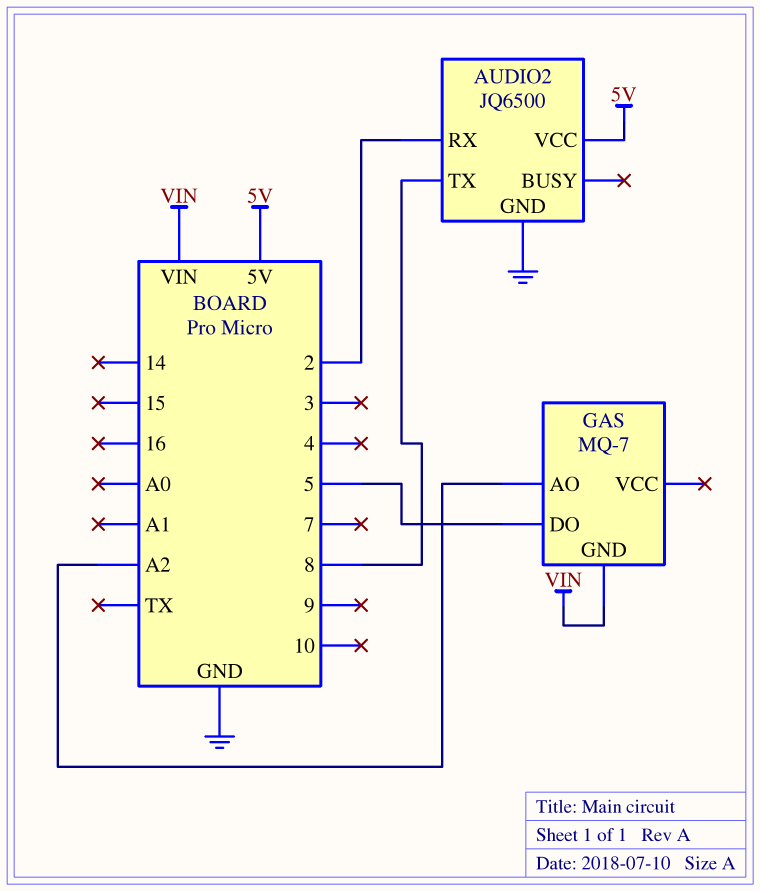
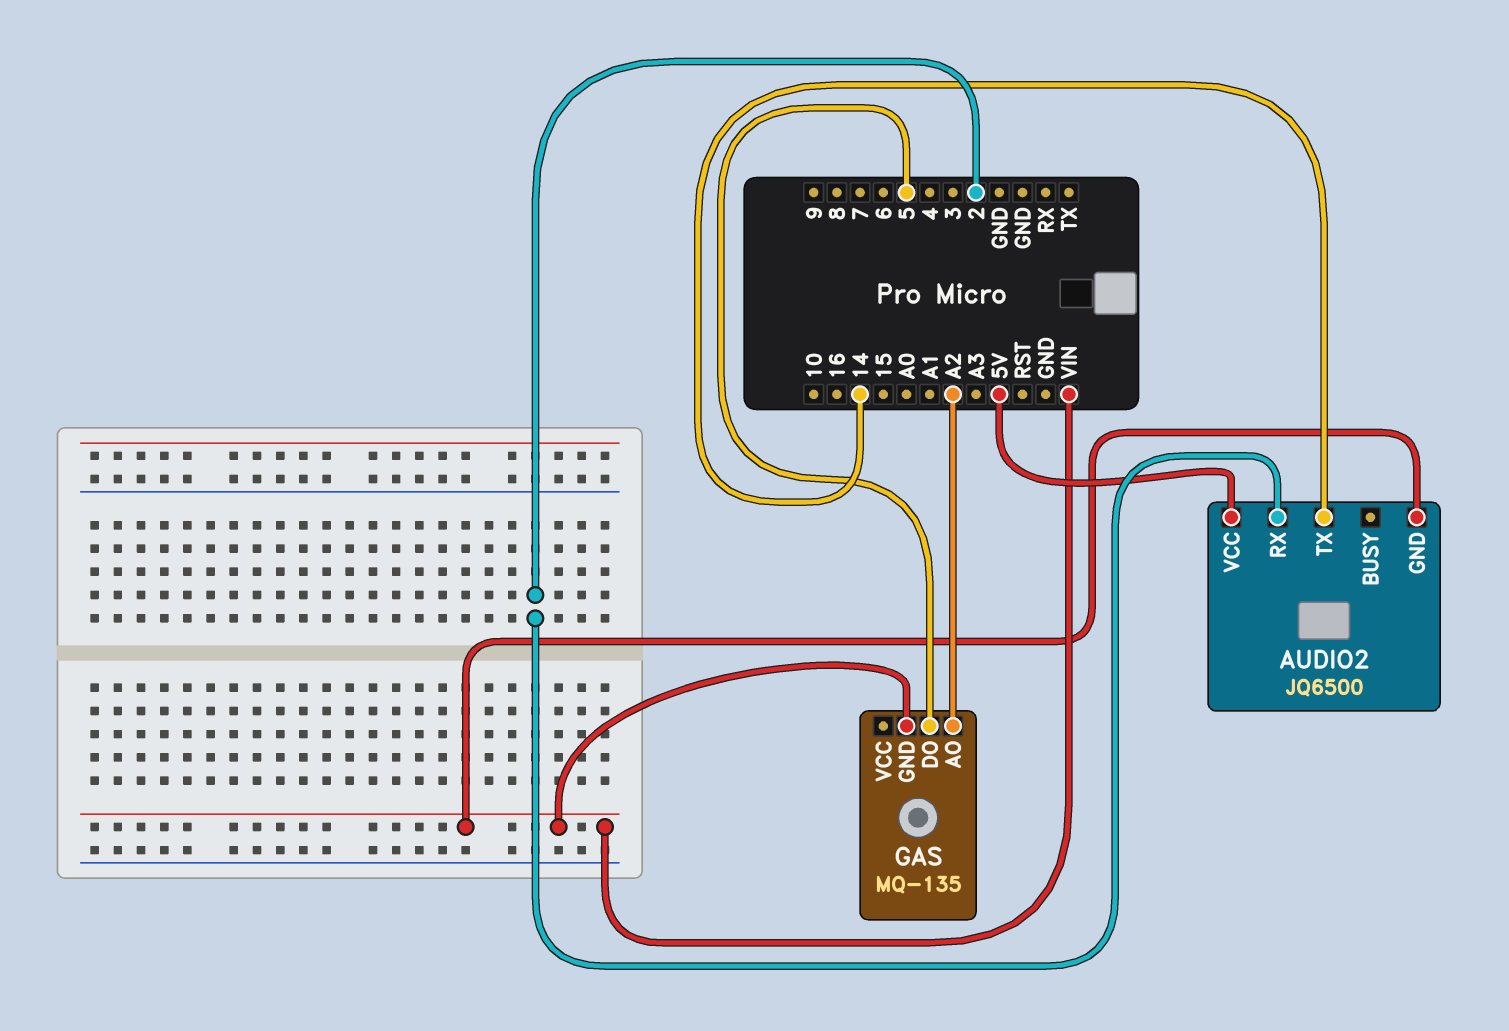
AUDIO2 pin GND: GND -> VIN
AUDIO2 pin TX: 8 -> 14
GAS: MQ-7 -> MQ-135

